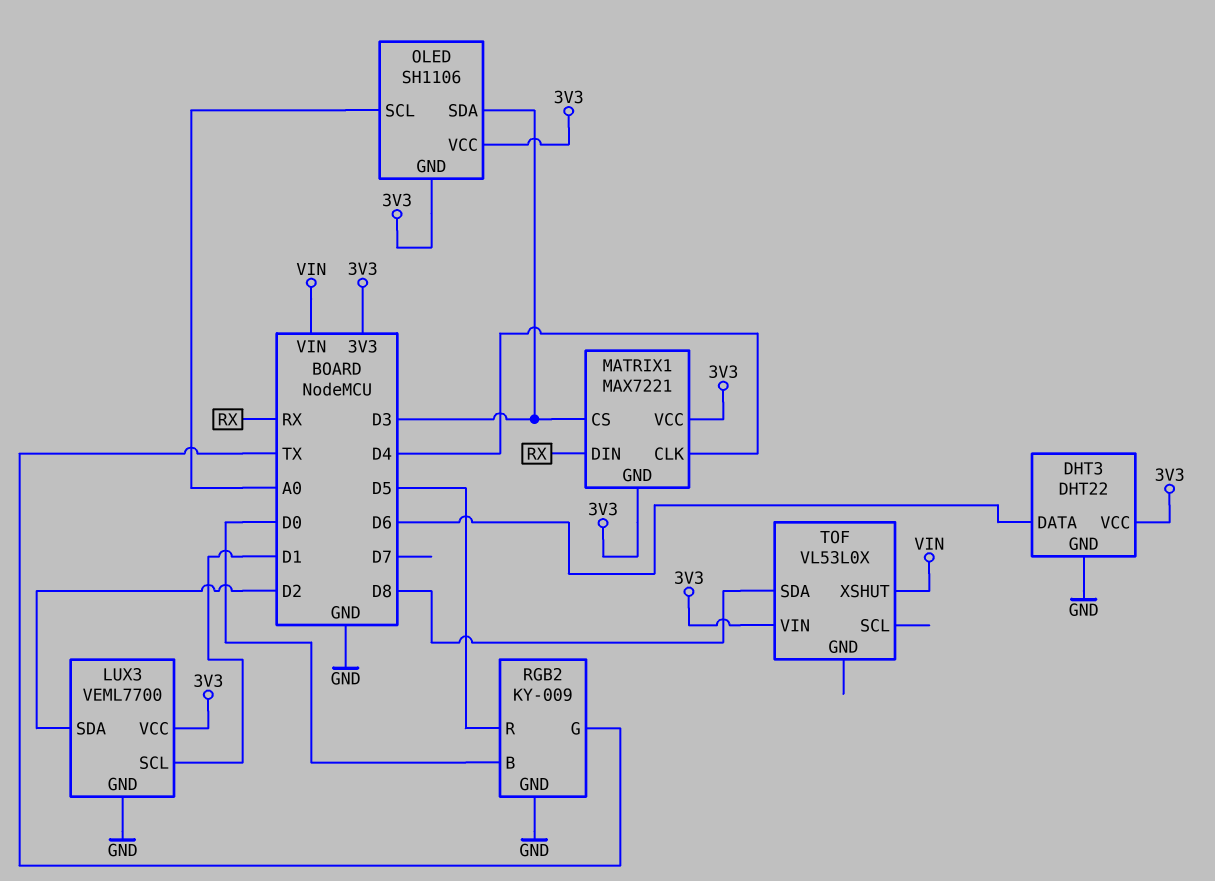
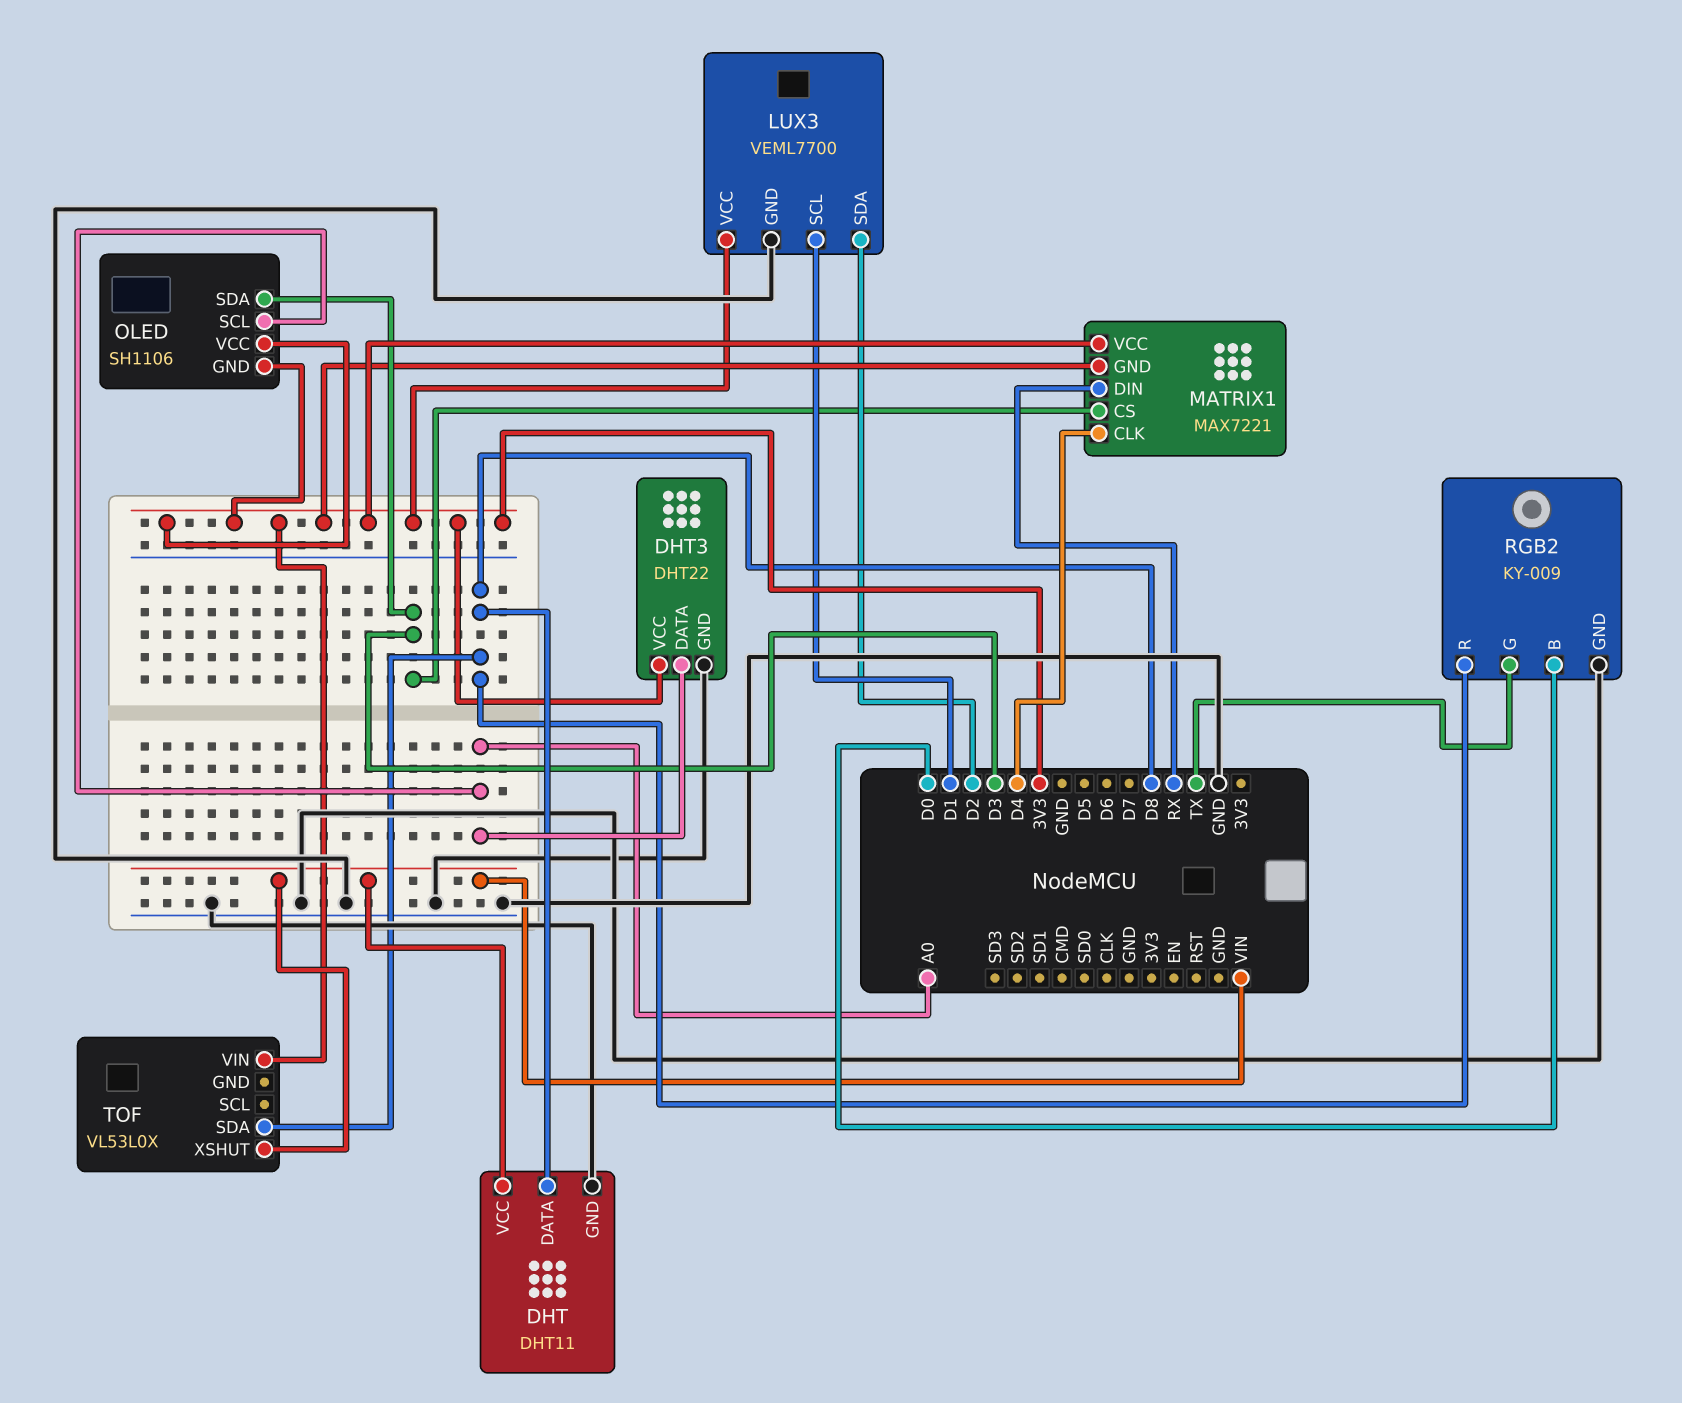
DHT: none -> DHT11
DHT pin DATA: none -> D8
DHT pin GND: none -> GND
DHT pin VCC: none -> VIN
DHT3 pin DATA: D6 -> A0
RGB2 pin R: D5 -> D8

